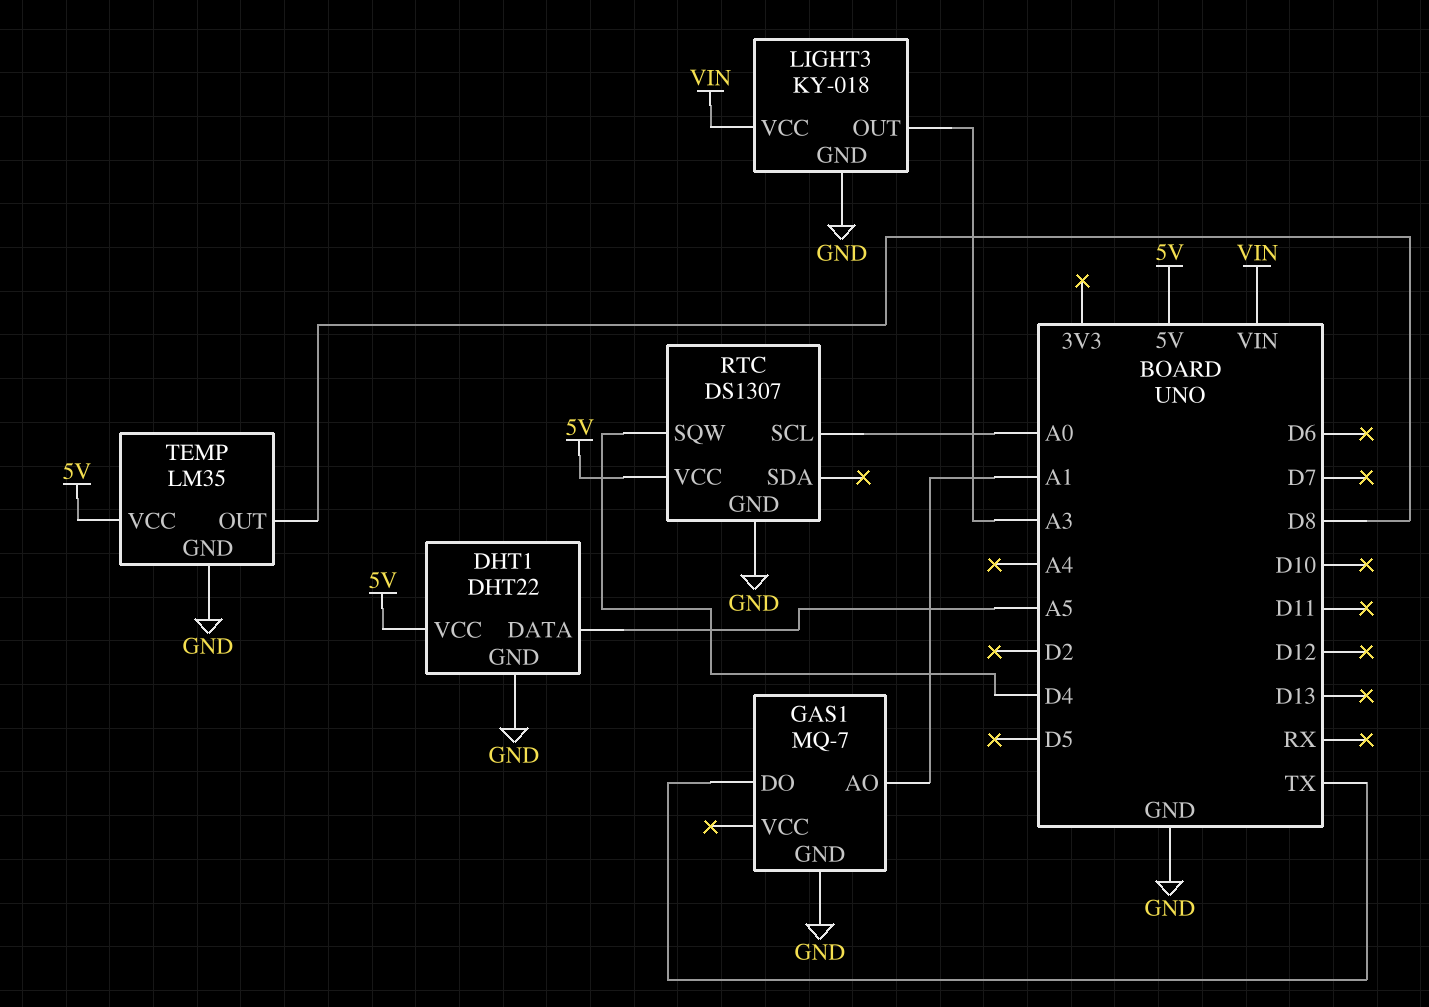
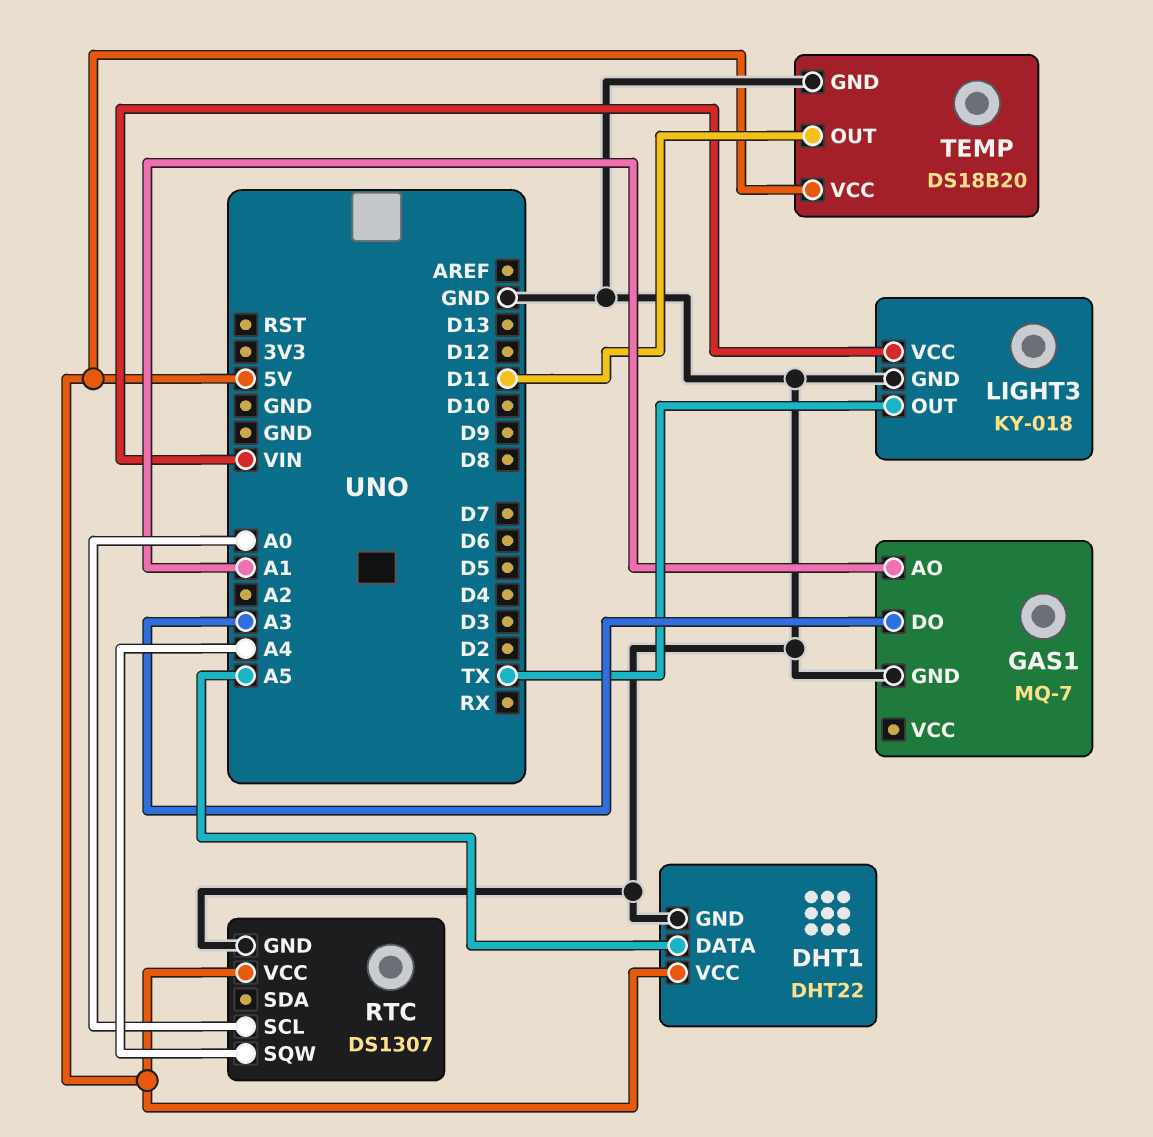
GAS1 pin DO: TX -> A3
LIGHT3 pin OUT: A3 -> TX
RTC pin SQW: D4 -> A4
TEMP: LM35 -> DS18B20
TEMP pin OUT: D8 -> D11

